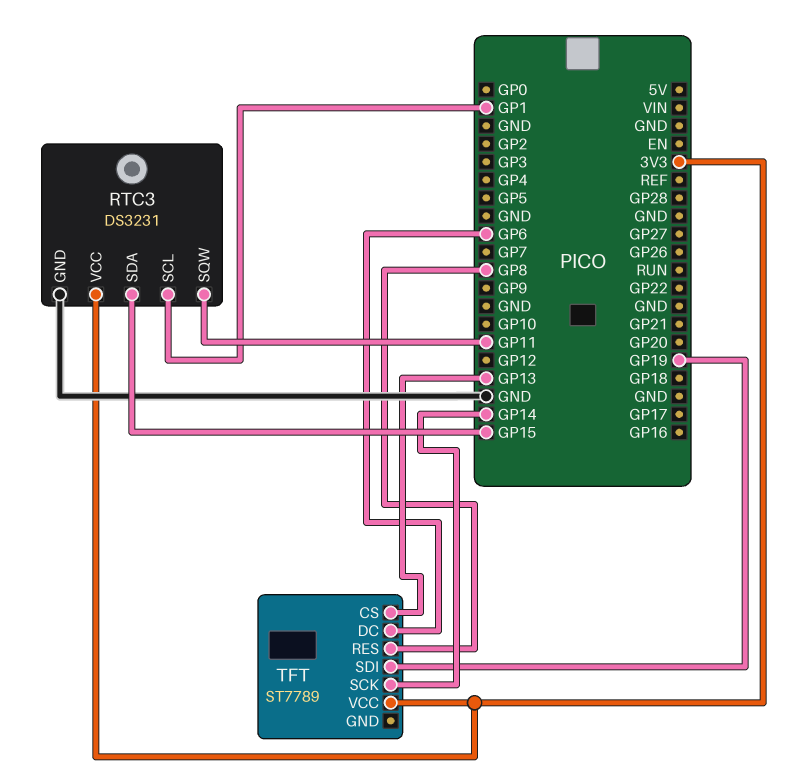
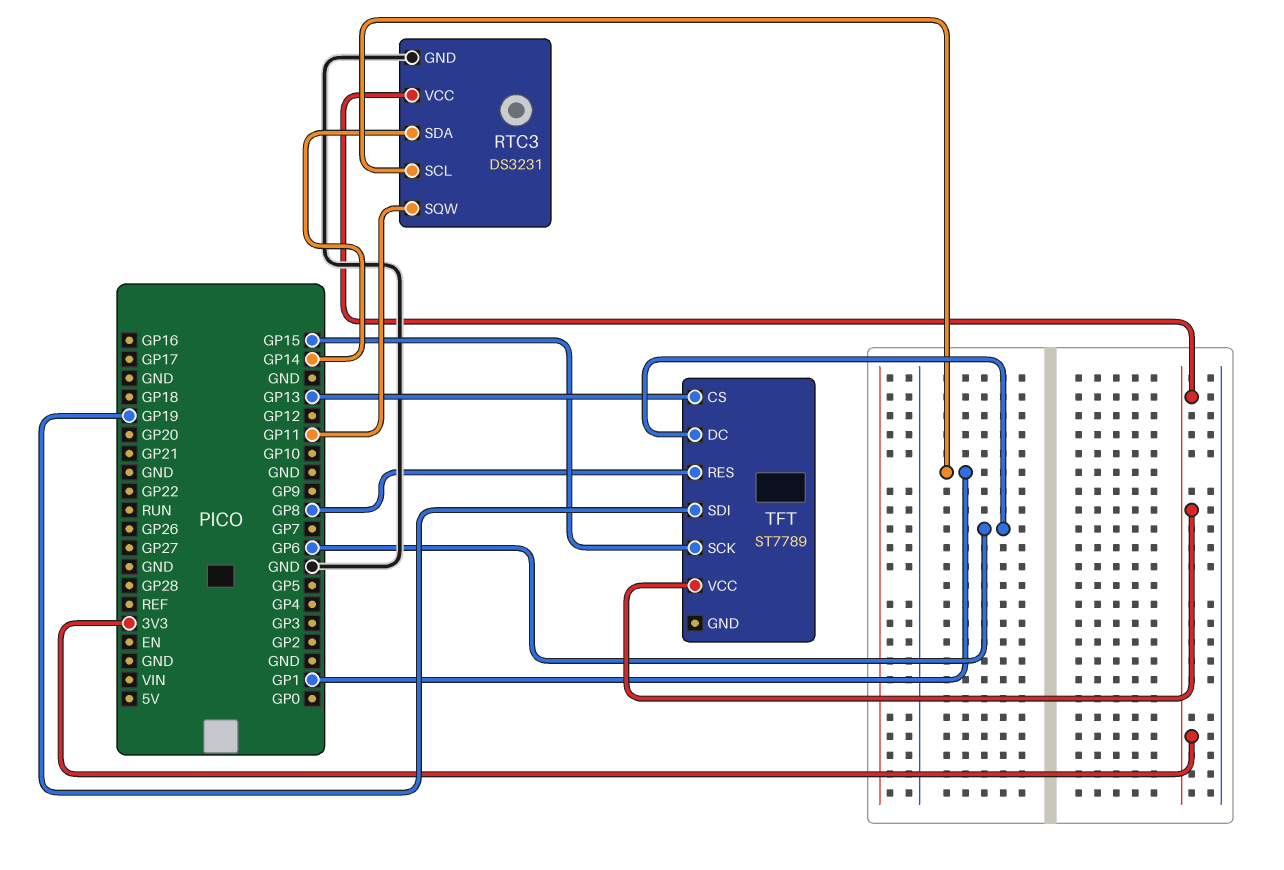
RTC3 pin SDA: GP15 -> GP14
TFT pin SCK: GP14 -> GP15

